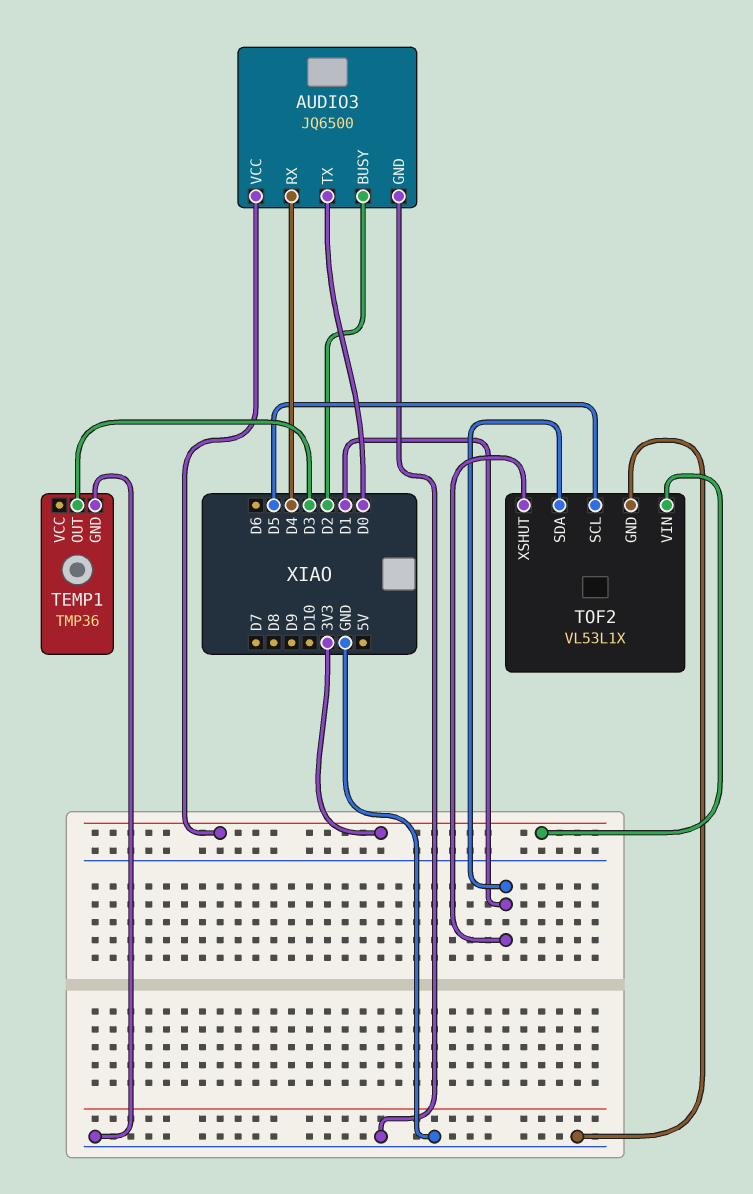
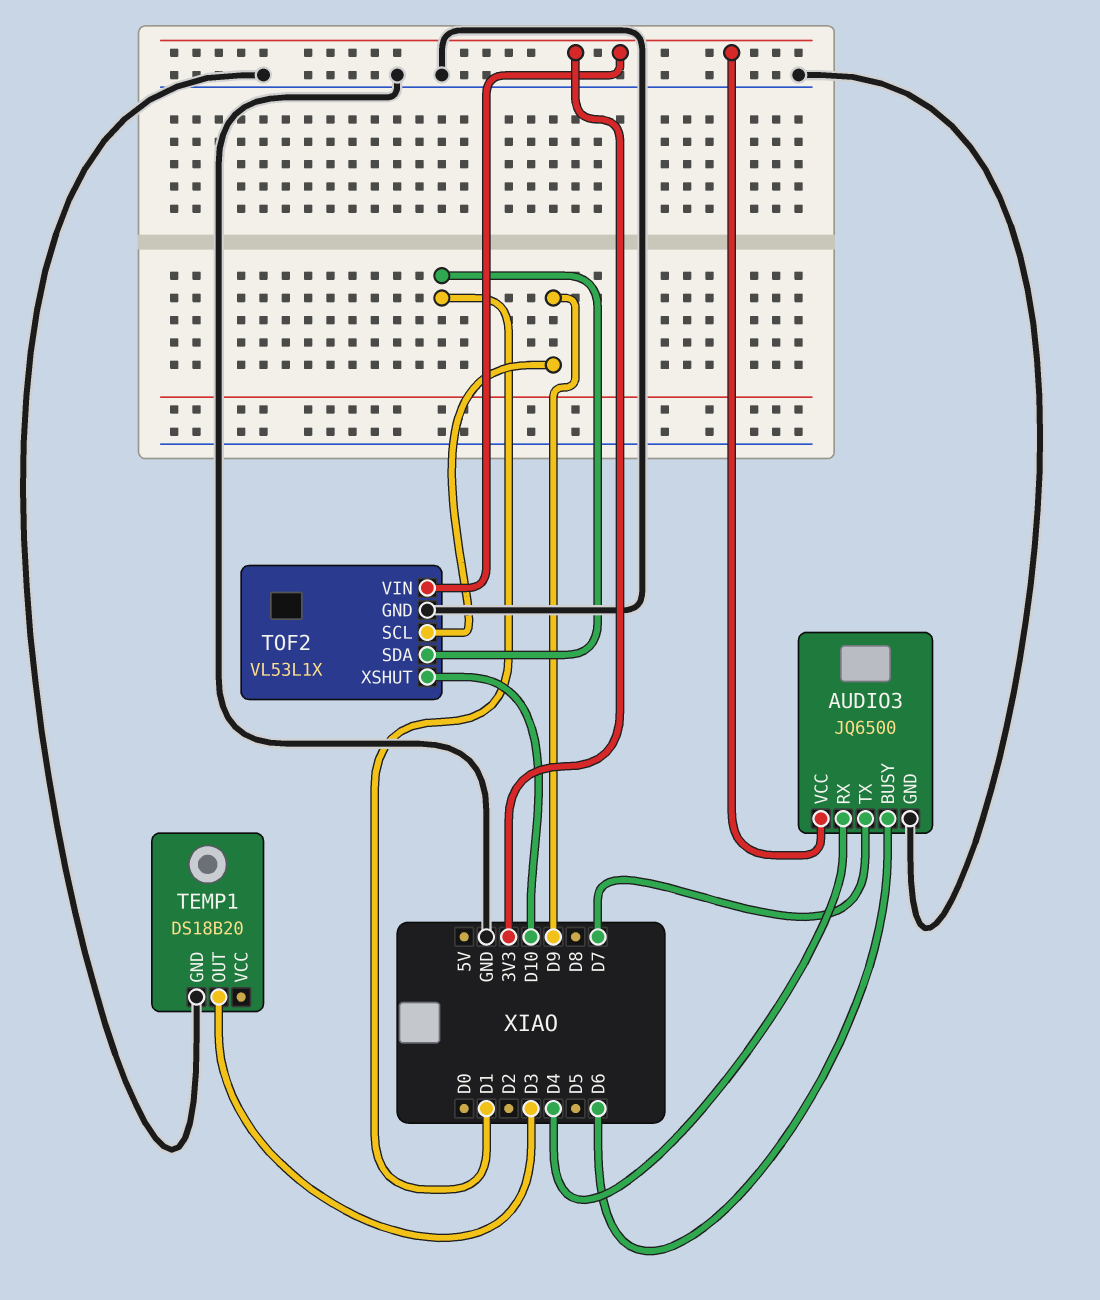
AUDIO3 pin BUSY: D2 -> D6
AUDIO3 pin TX: D0 -> D7
TEMP1: TMP36 -> DS18B20
TOF2 pin SCL: D5 -> D9
TOF2 pin XSHUT: D1 -> D10

